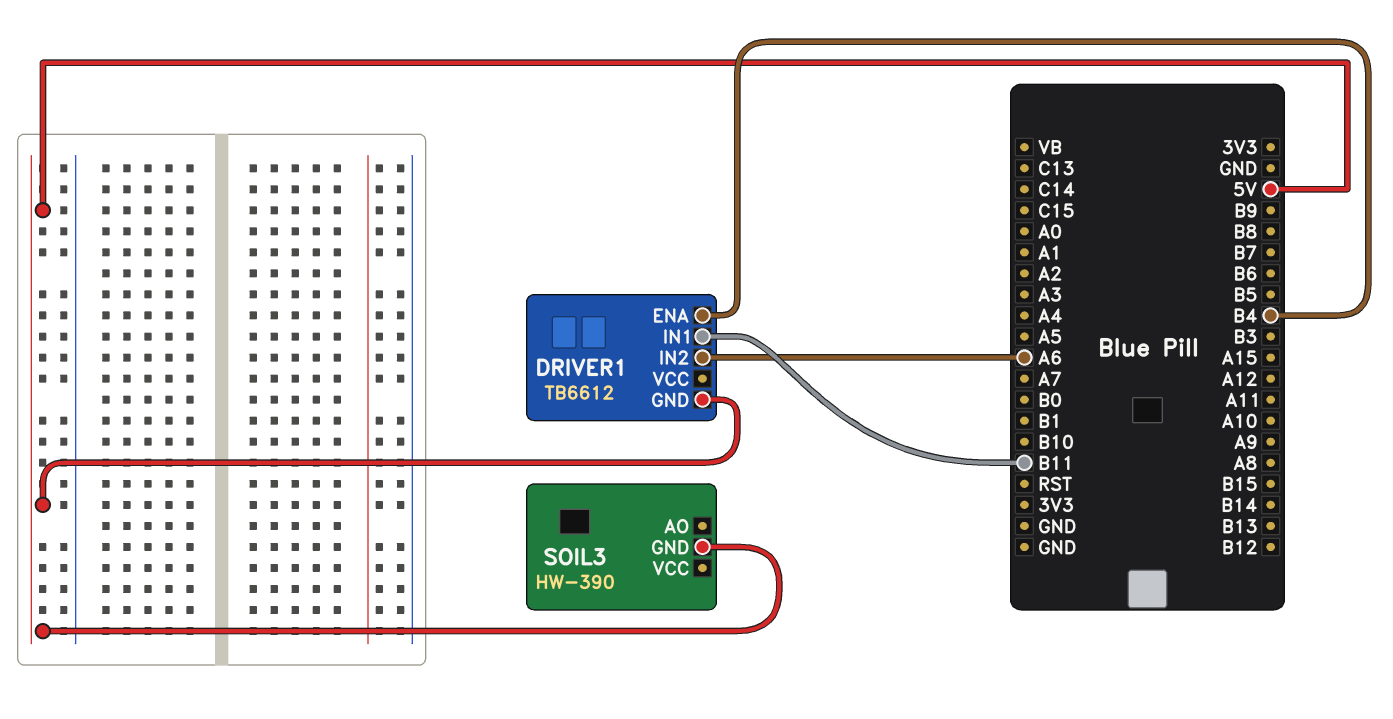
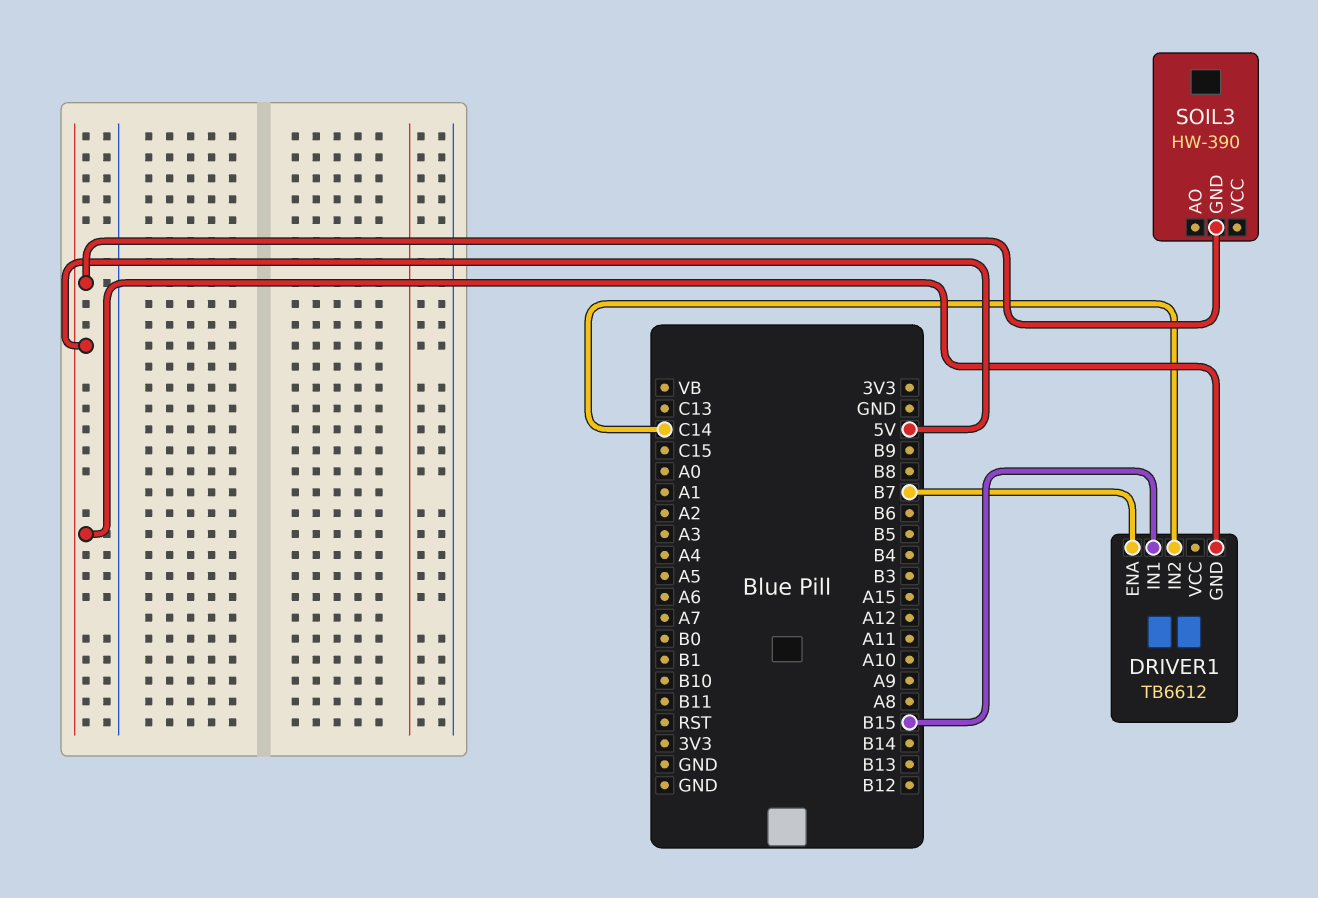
DRIVER1 pin ENA: B4 -> B7
DRIVER1 pin IN1: B11 -> B15
DRIVER1 pin IN2: A6 -> C14

